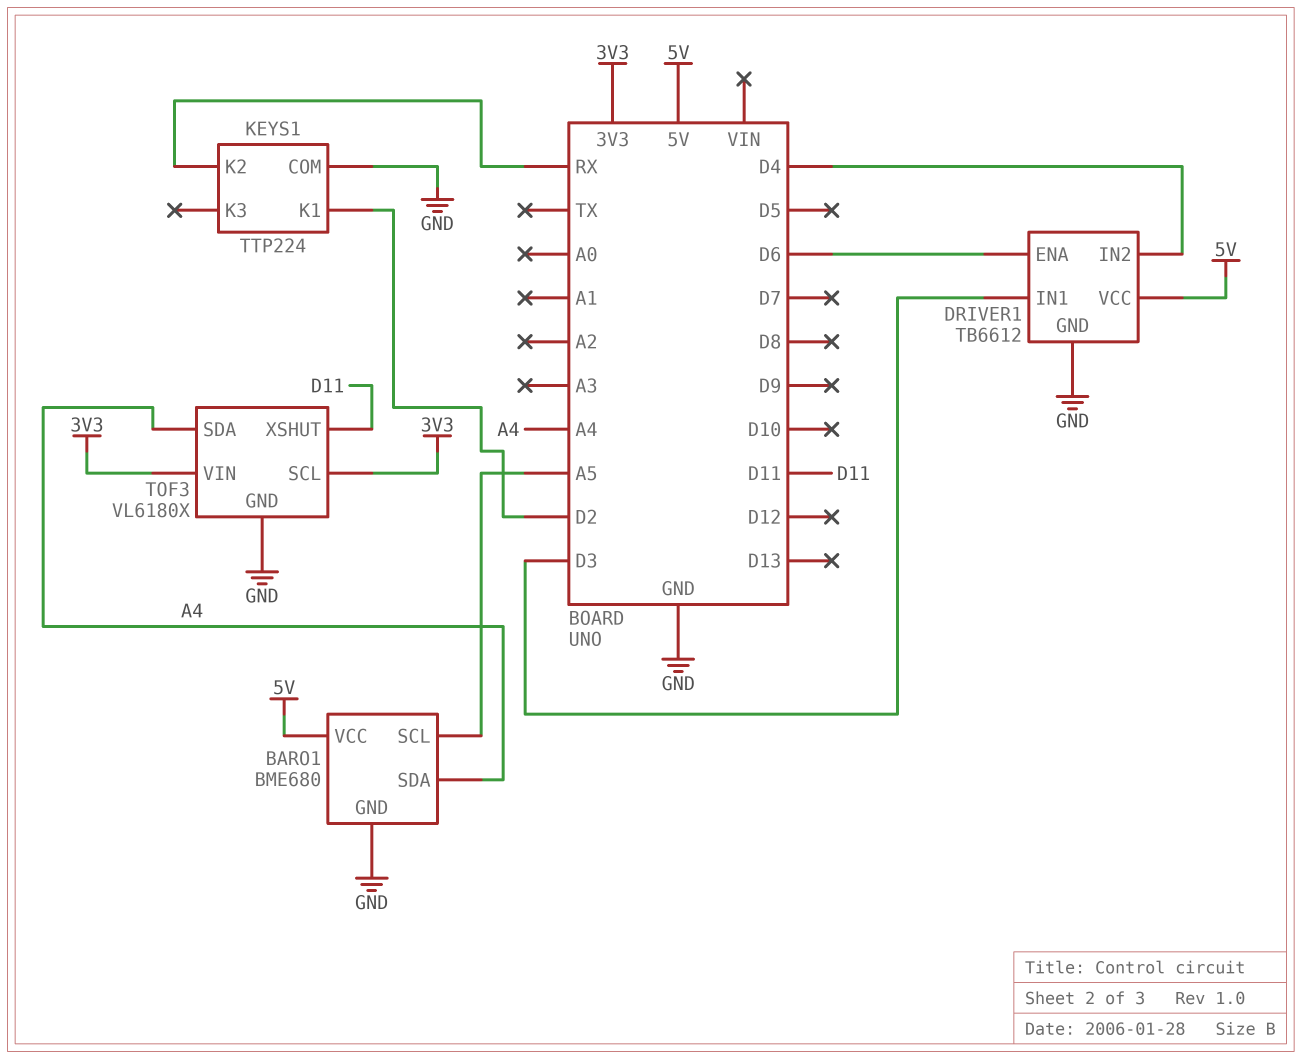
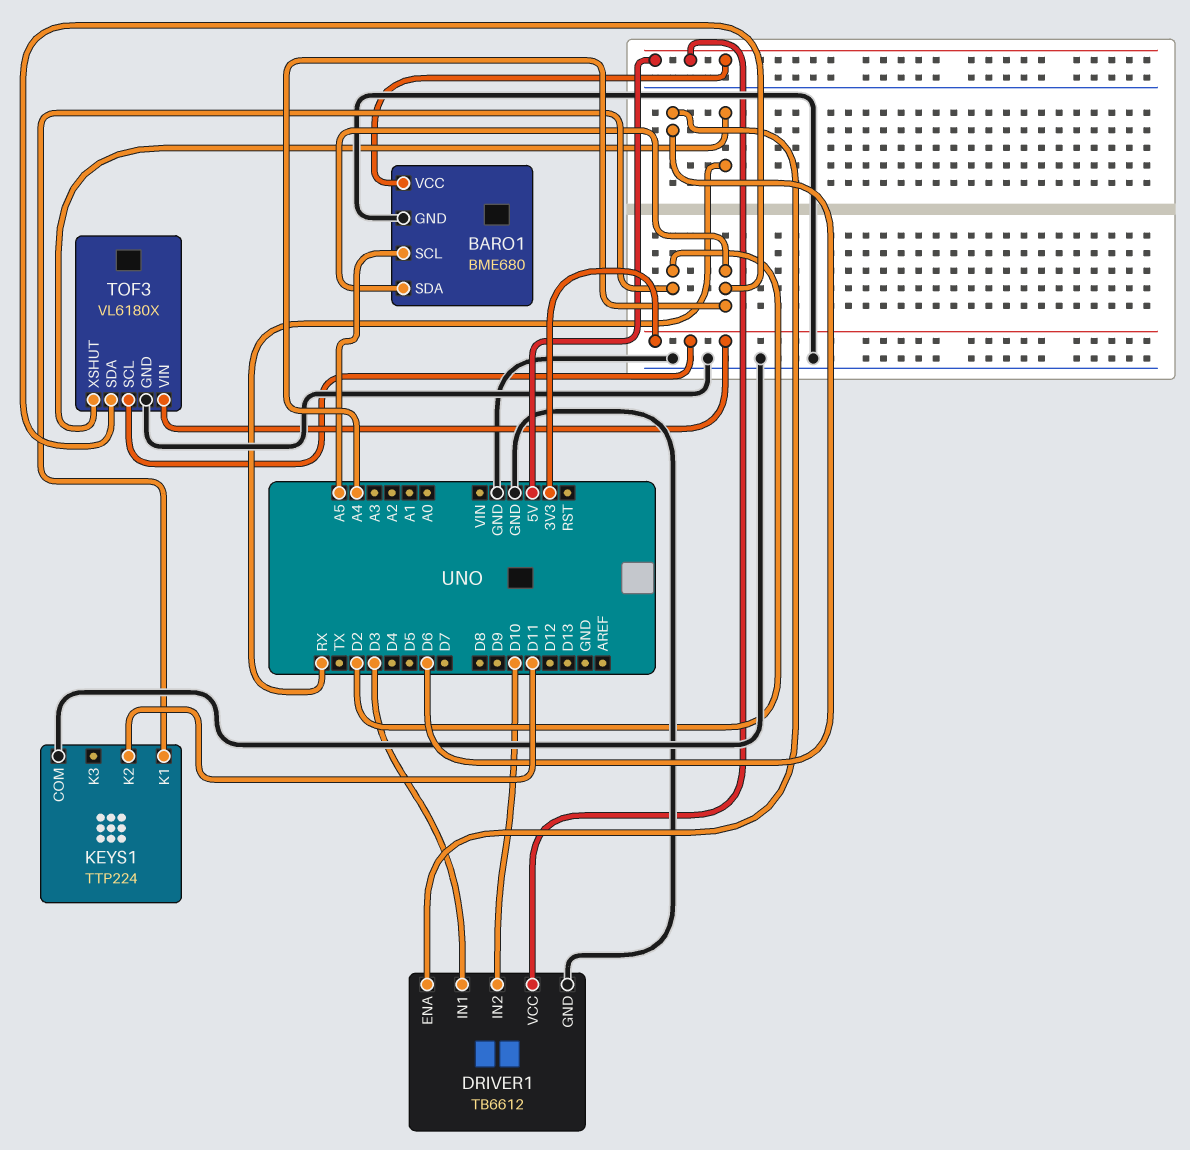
DRIVER1 pin IN2: D4 -> D10
KEYS1 pin K2: RX -> D11
TOF3 pin XSHUT: D11 -> RX

